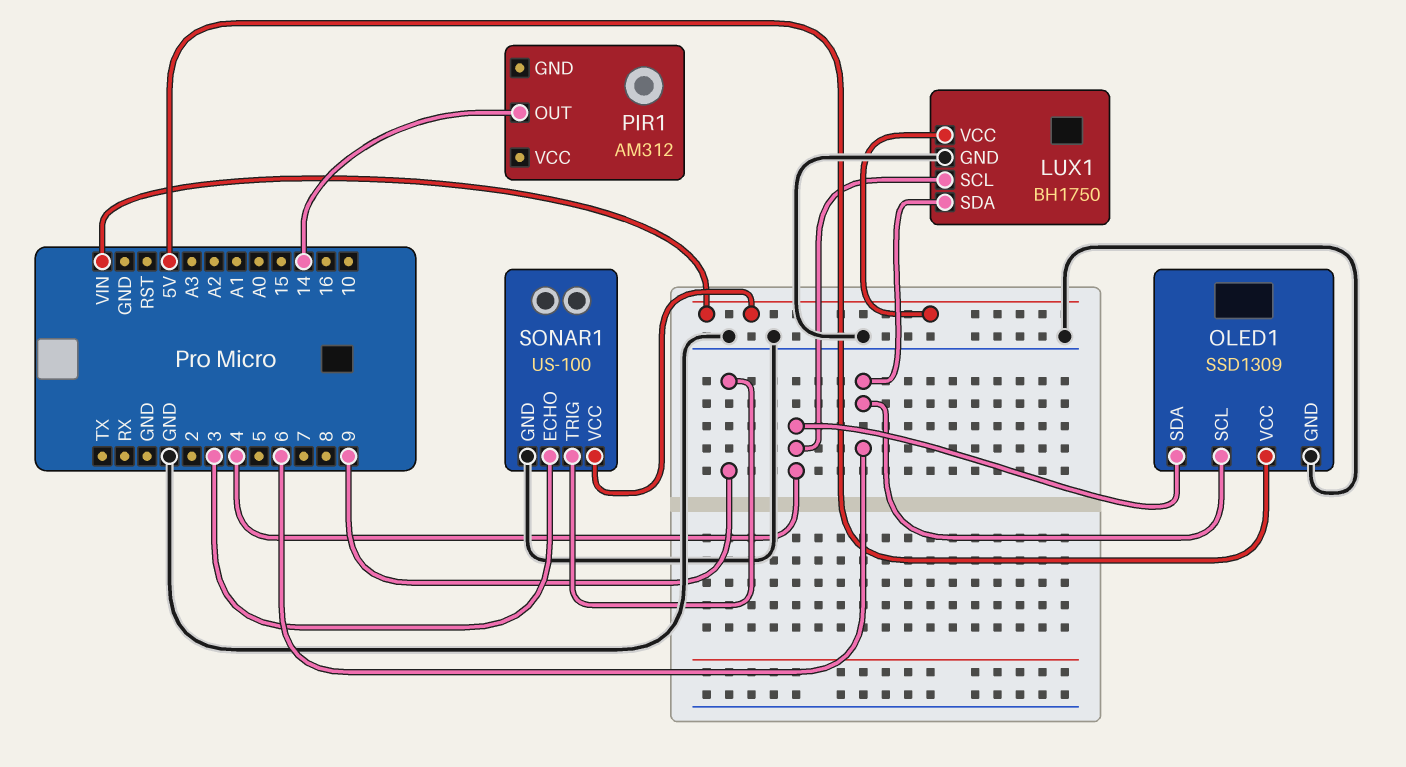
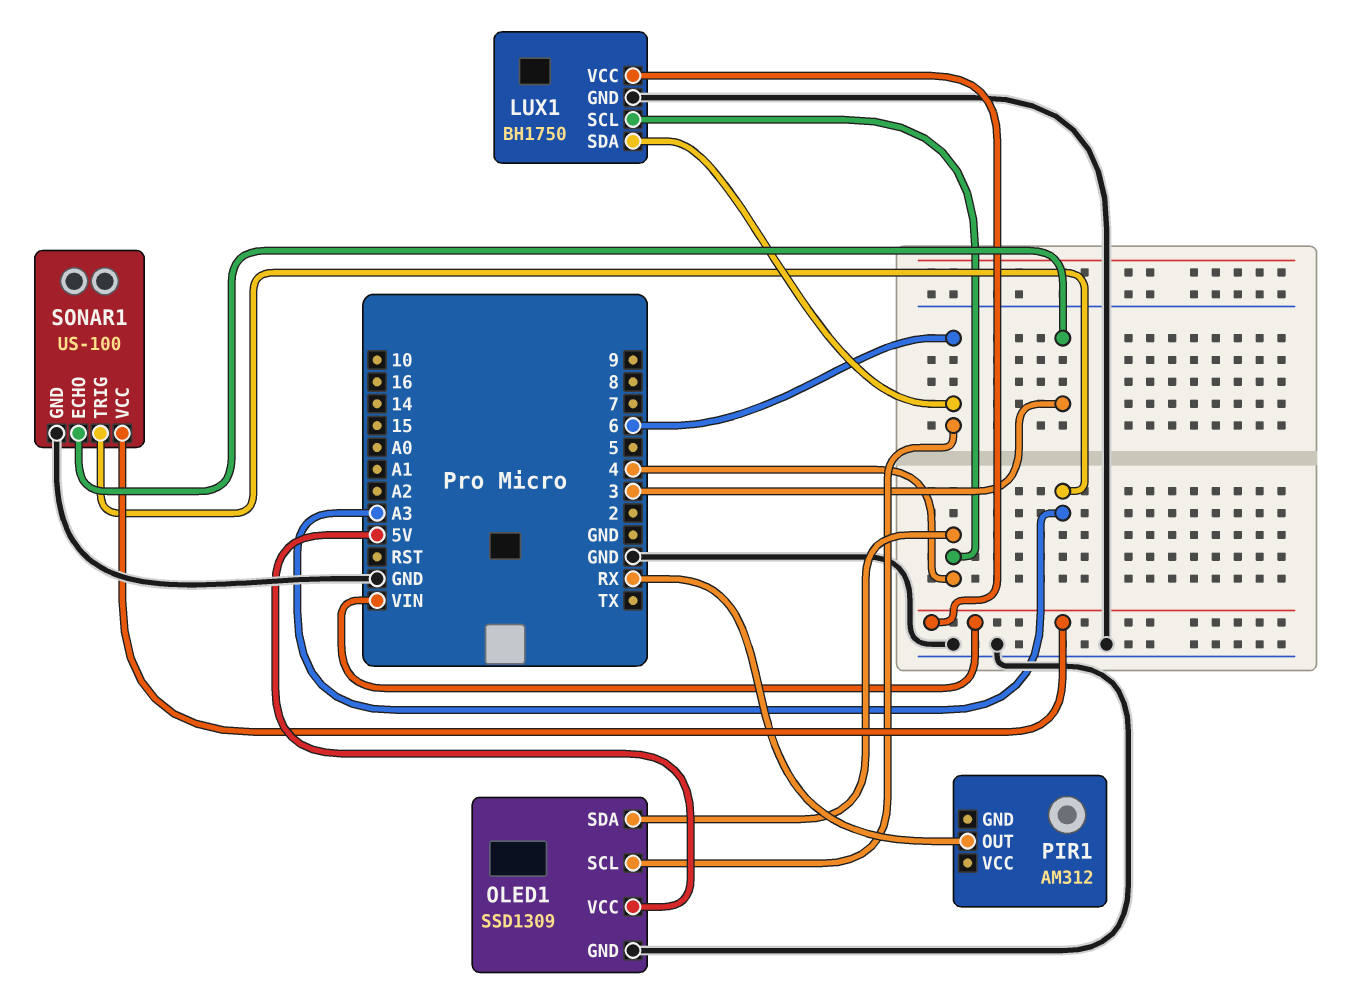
PIR1 pin OUT: 14 -> RX
SONAR1 pin TRIG: 9 -> A3

